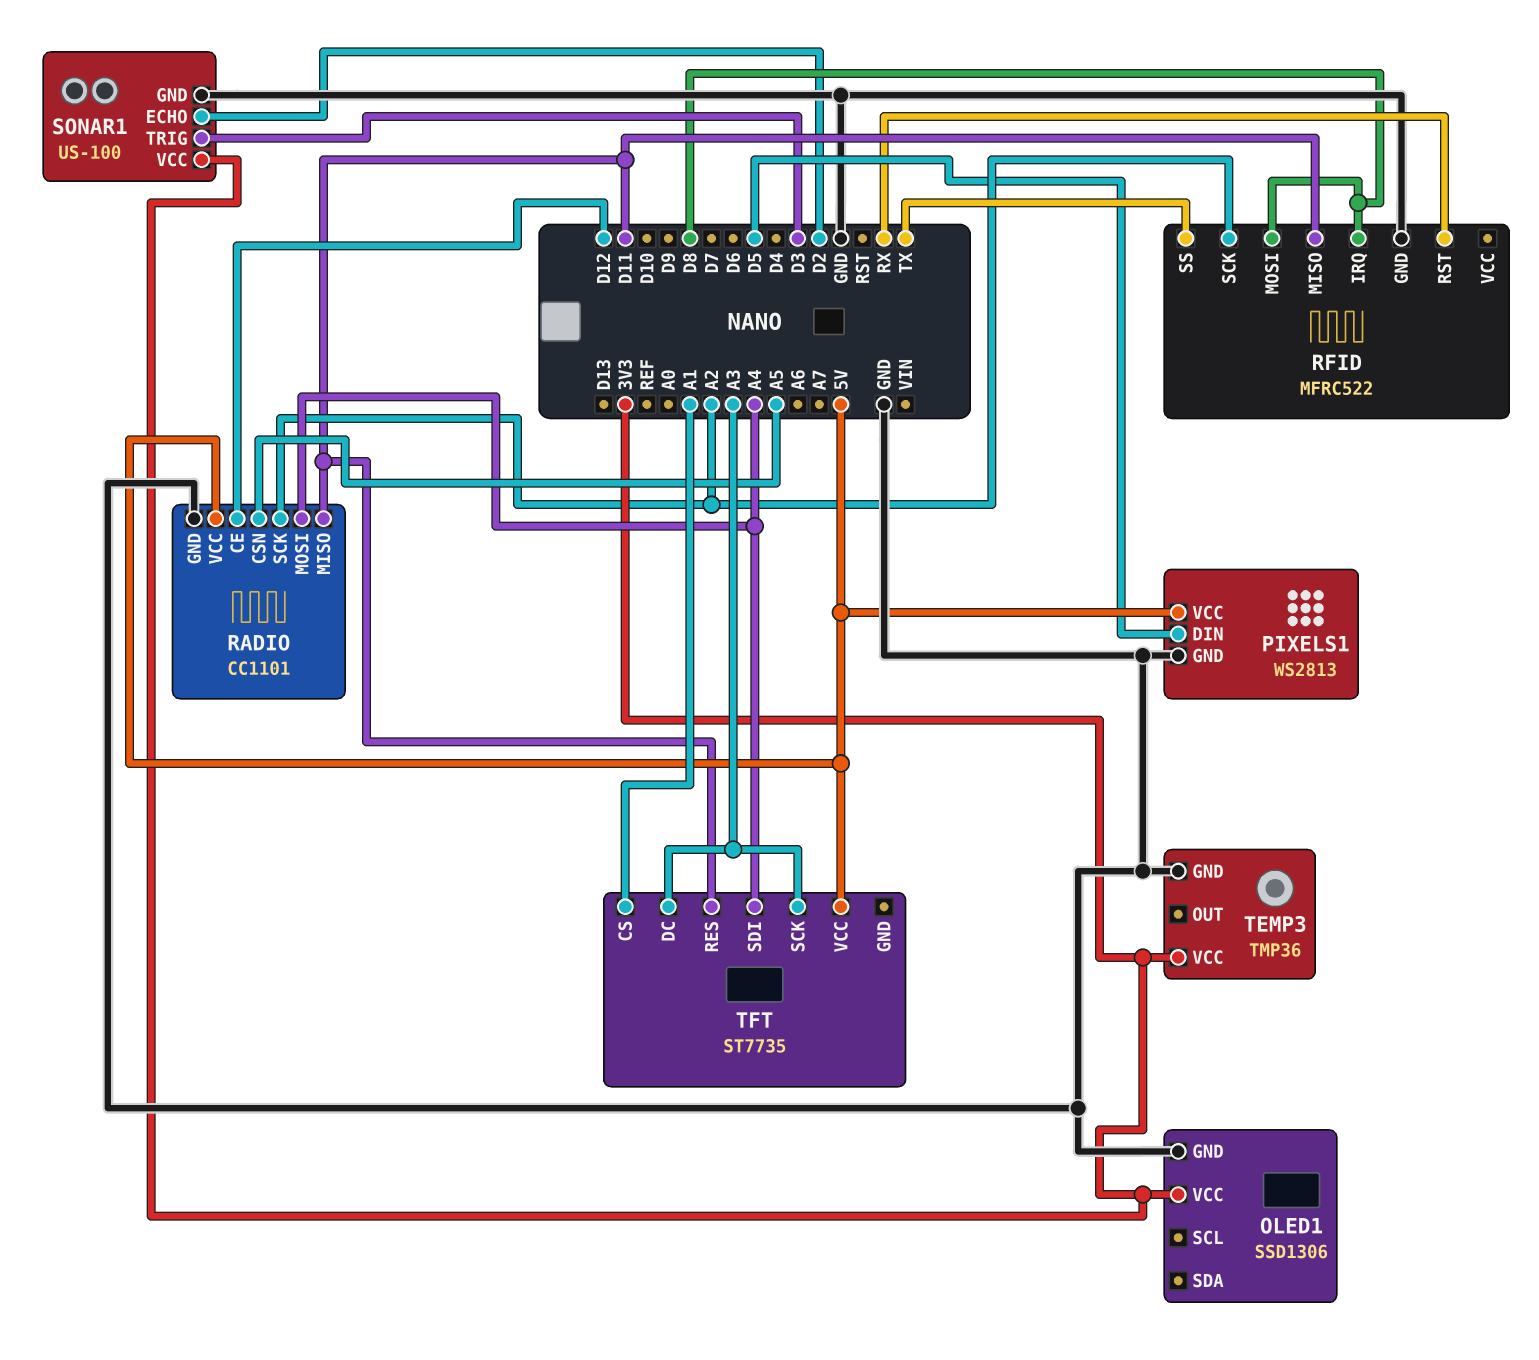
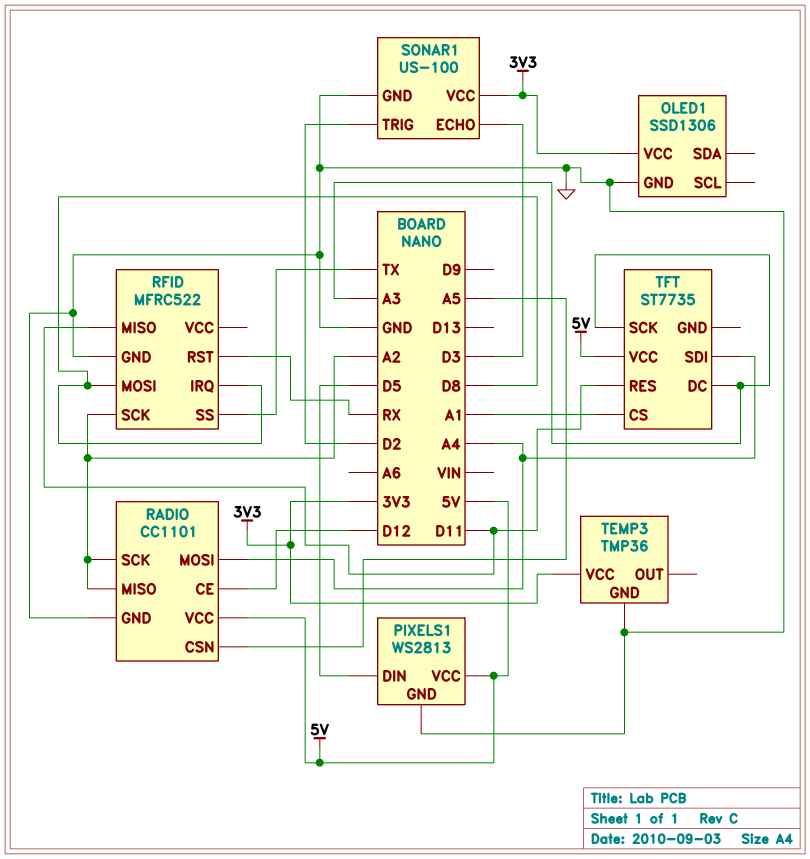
RADIO pin MISO: D11 -> A2
SONAR1 pin ECHO: D2 -> D3
SONAR1 pin TRIG: D3 -> D2

